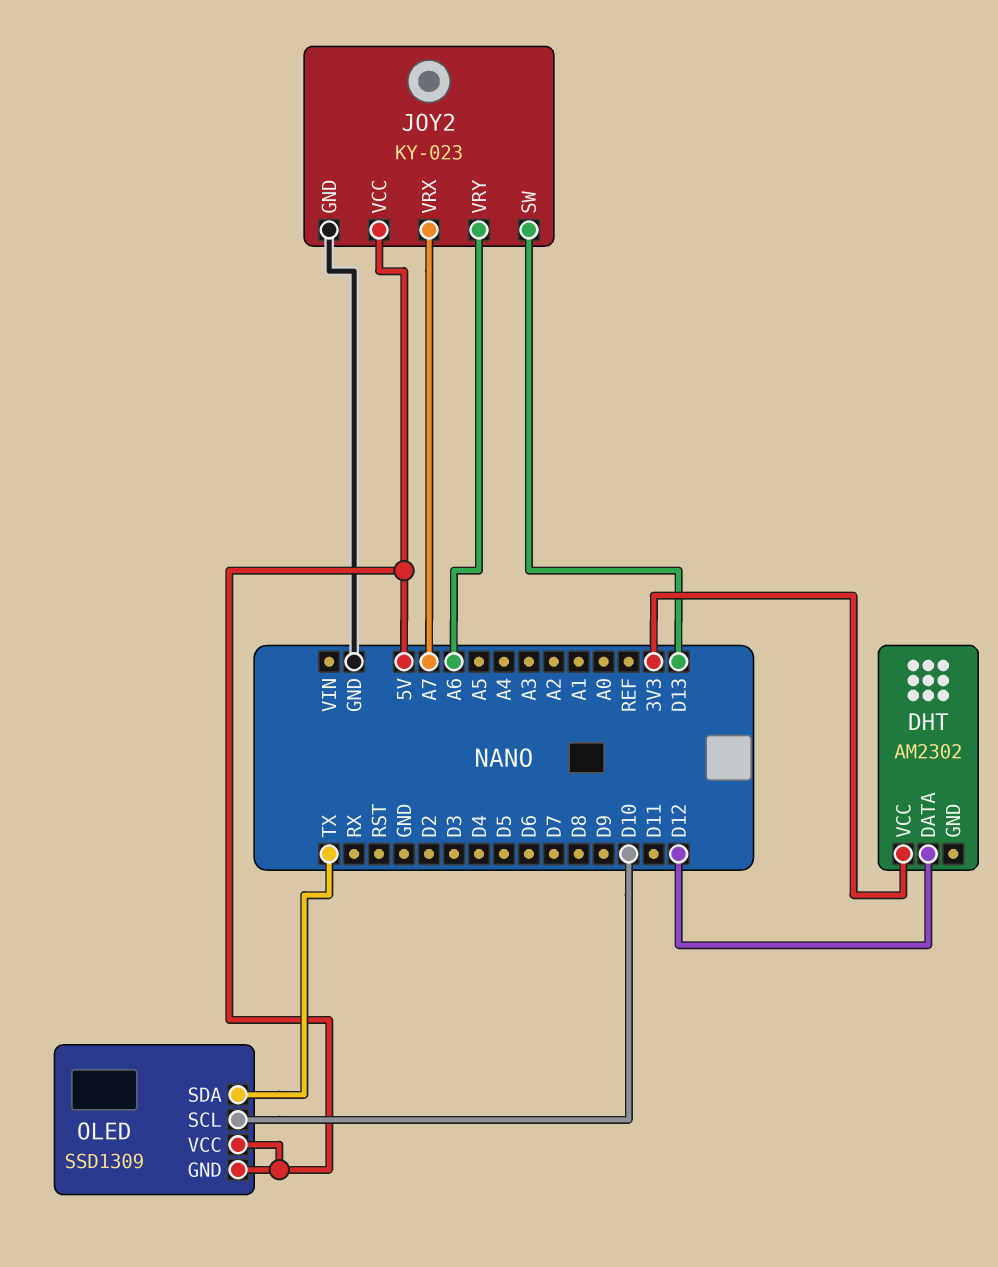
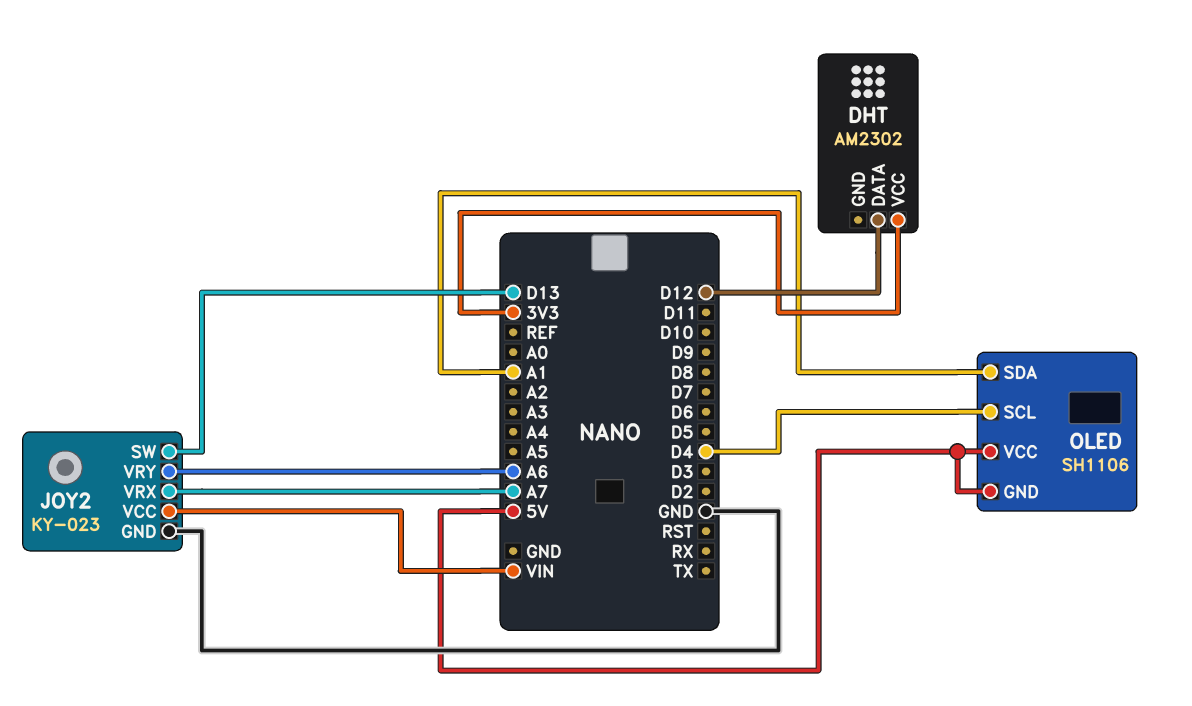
JOY2 pin VCC: 5V -> VIN
OLED: SSD1309 -> SH1106
OLED pin SCL: D10 -> D4
OLED pin SDA: TX -> A1

